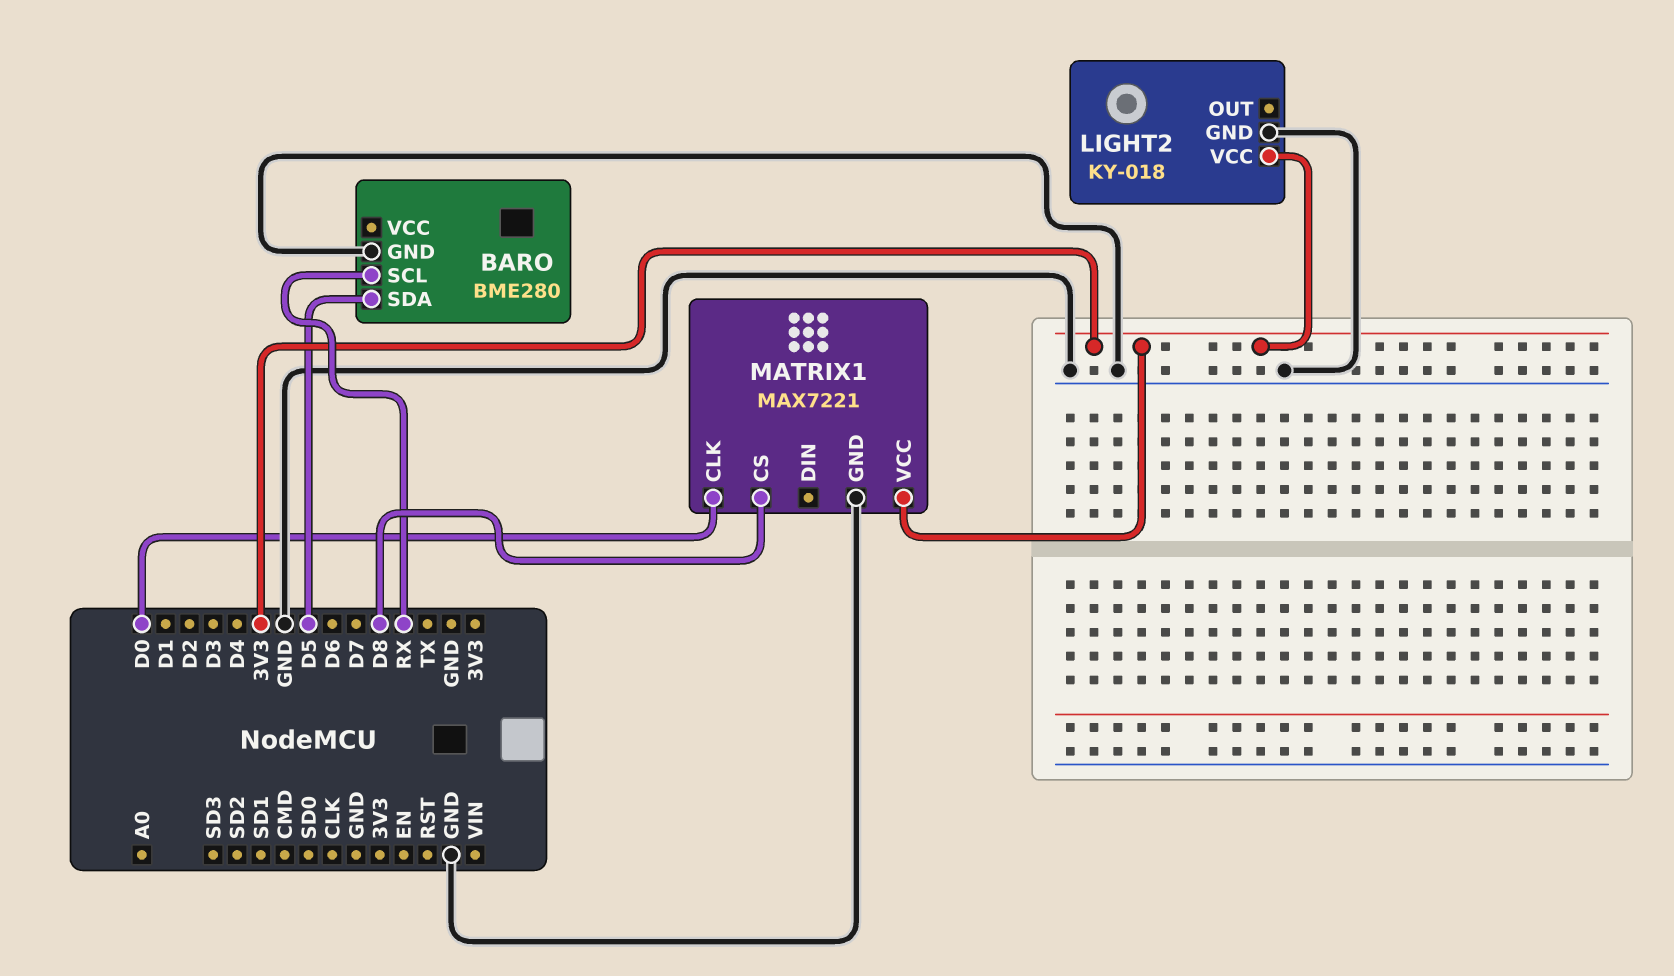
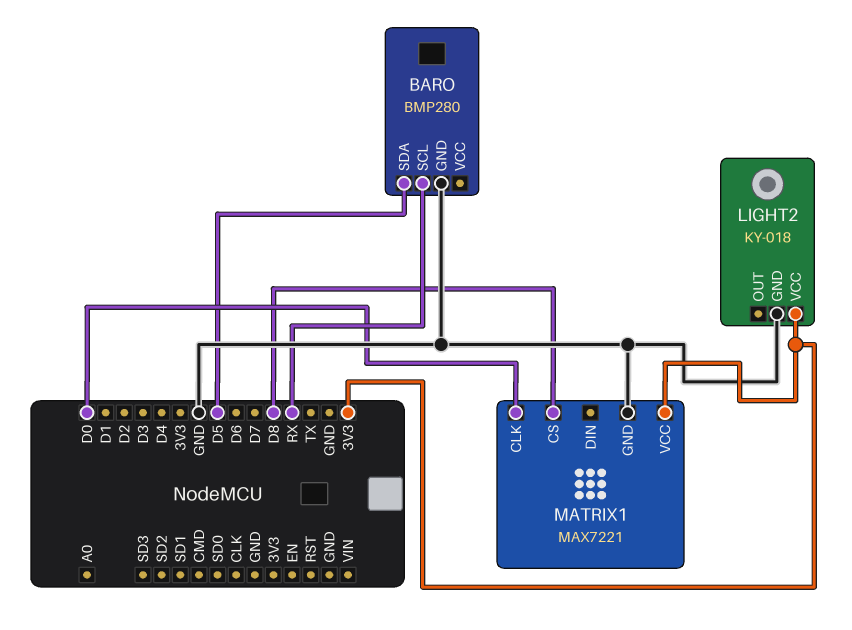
BARO: BME280 -> BMP280

